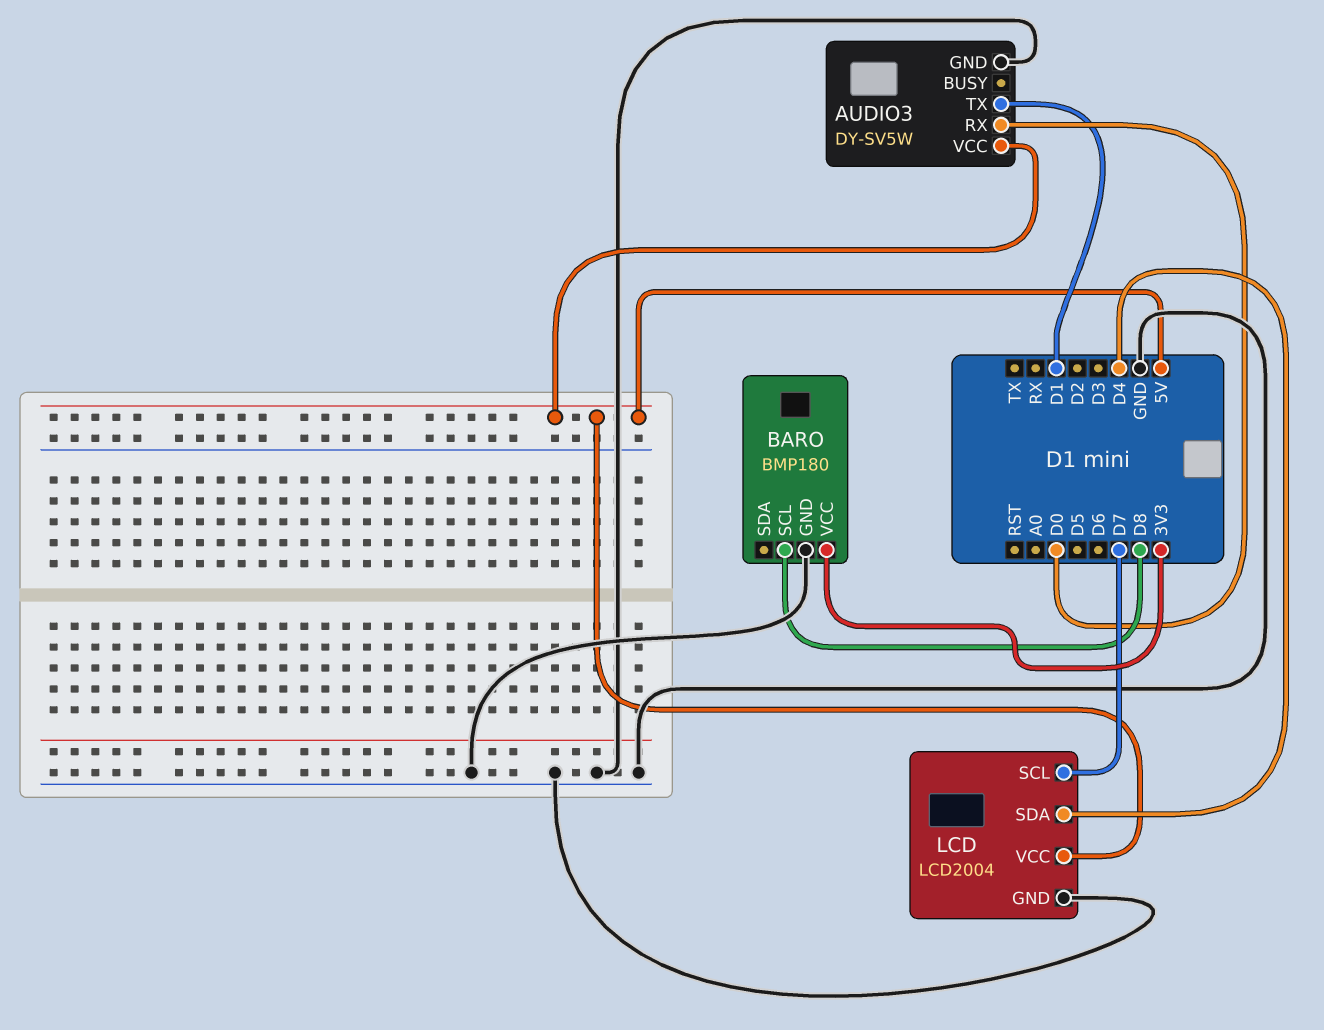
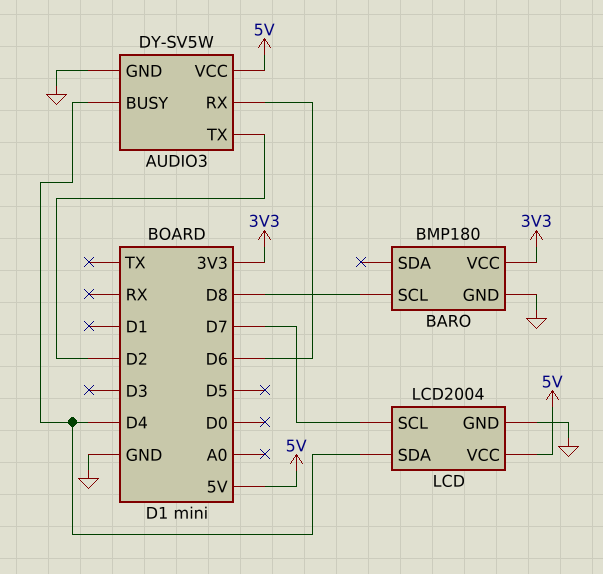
AUDIO3 pin BUSY: none -> D4
AUDIO3 pin RX: D0 -> D6
AUDIO3 pin TX: D1 -> D2

